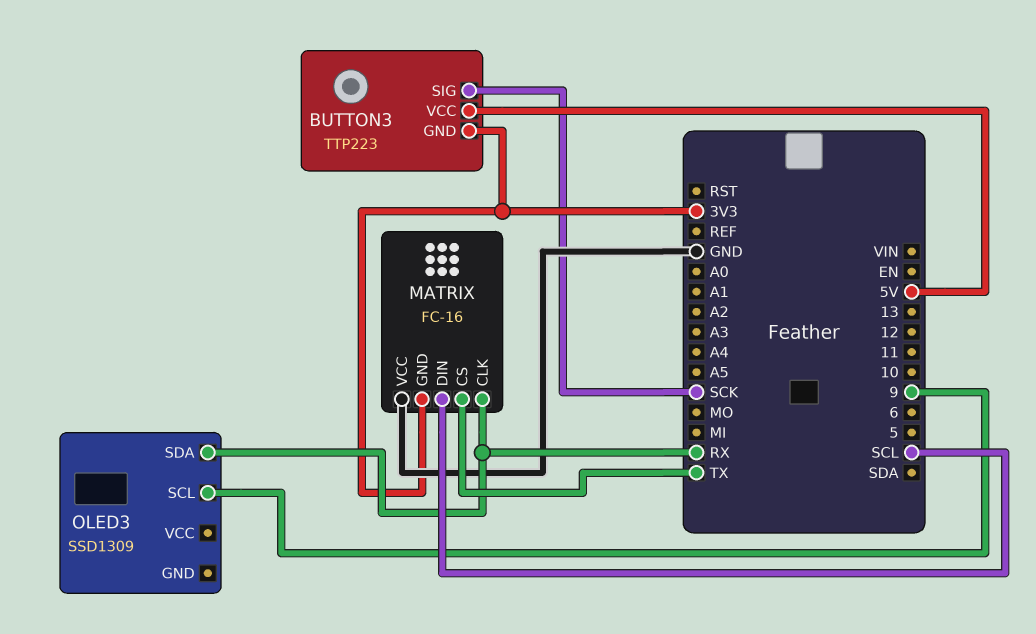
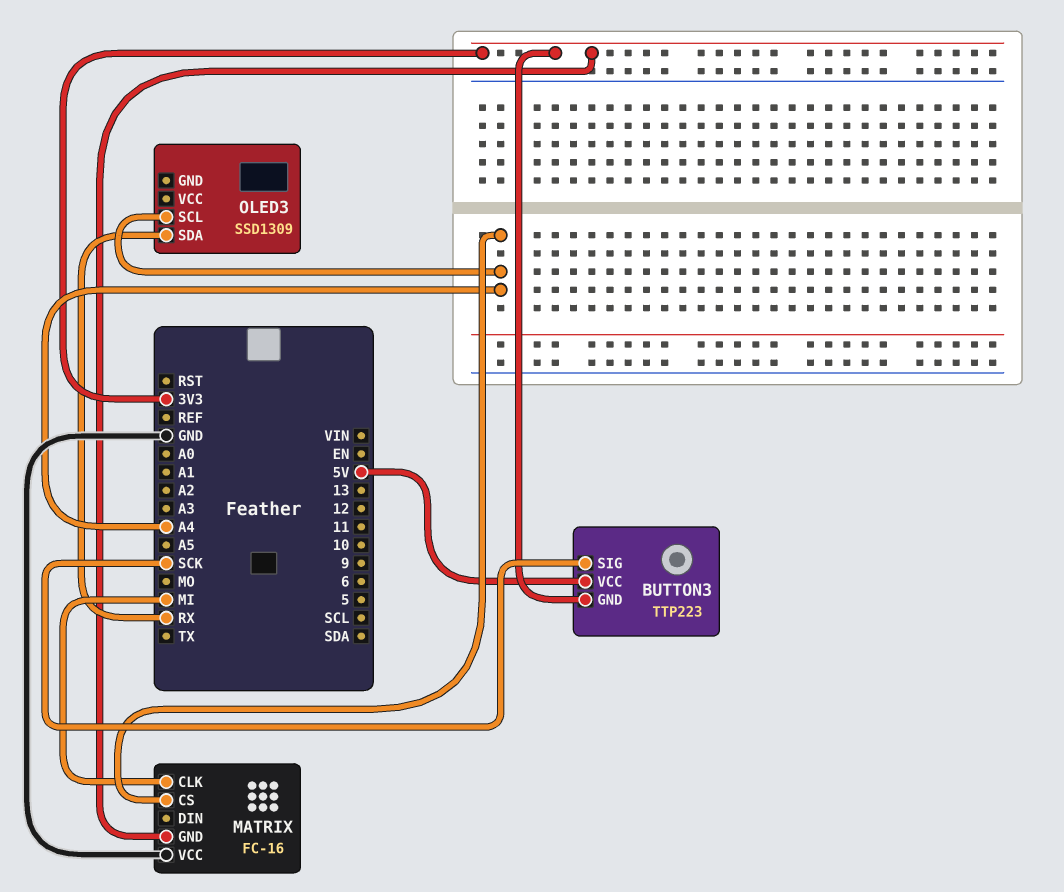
MATRIX pin CLK: RX -> MI
MATRIX pin CS: TX -> A4
MATRIX pin DIN: SCL -> none
OLED3 pin SCL: 9 -> A4

